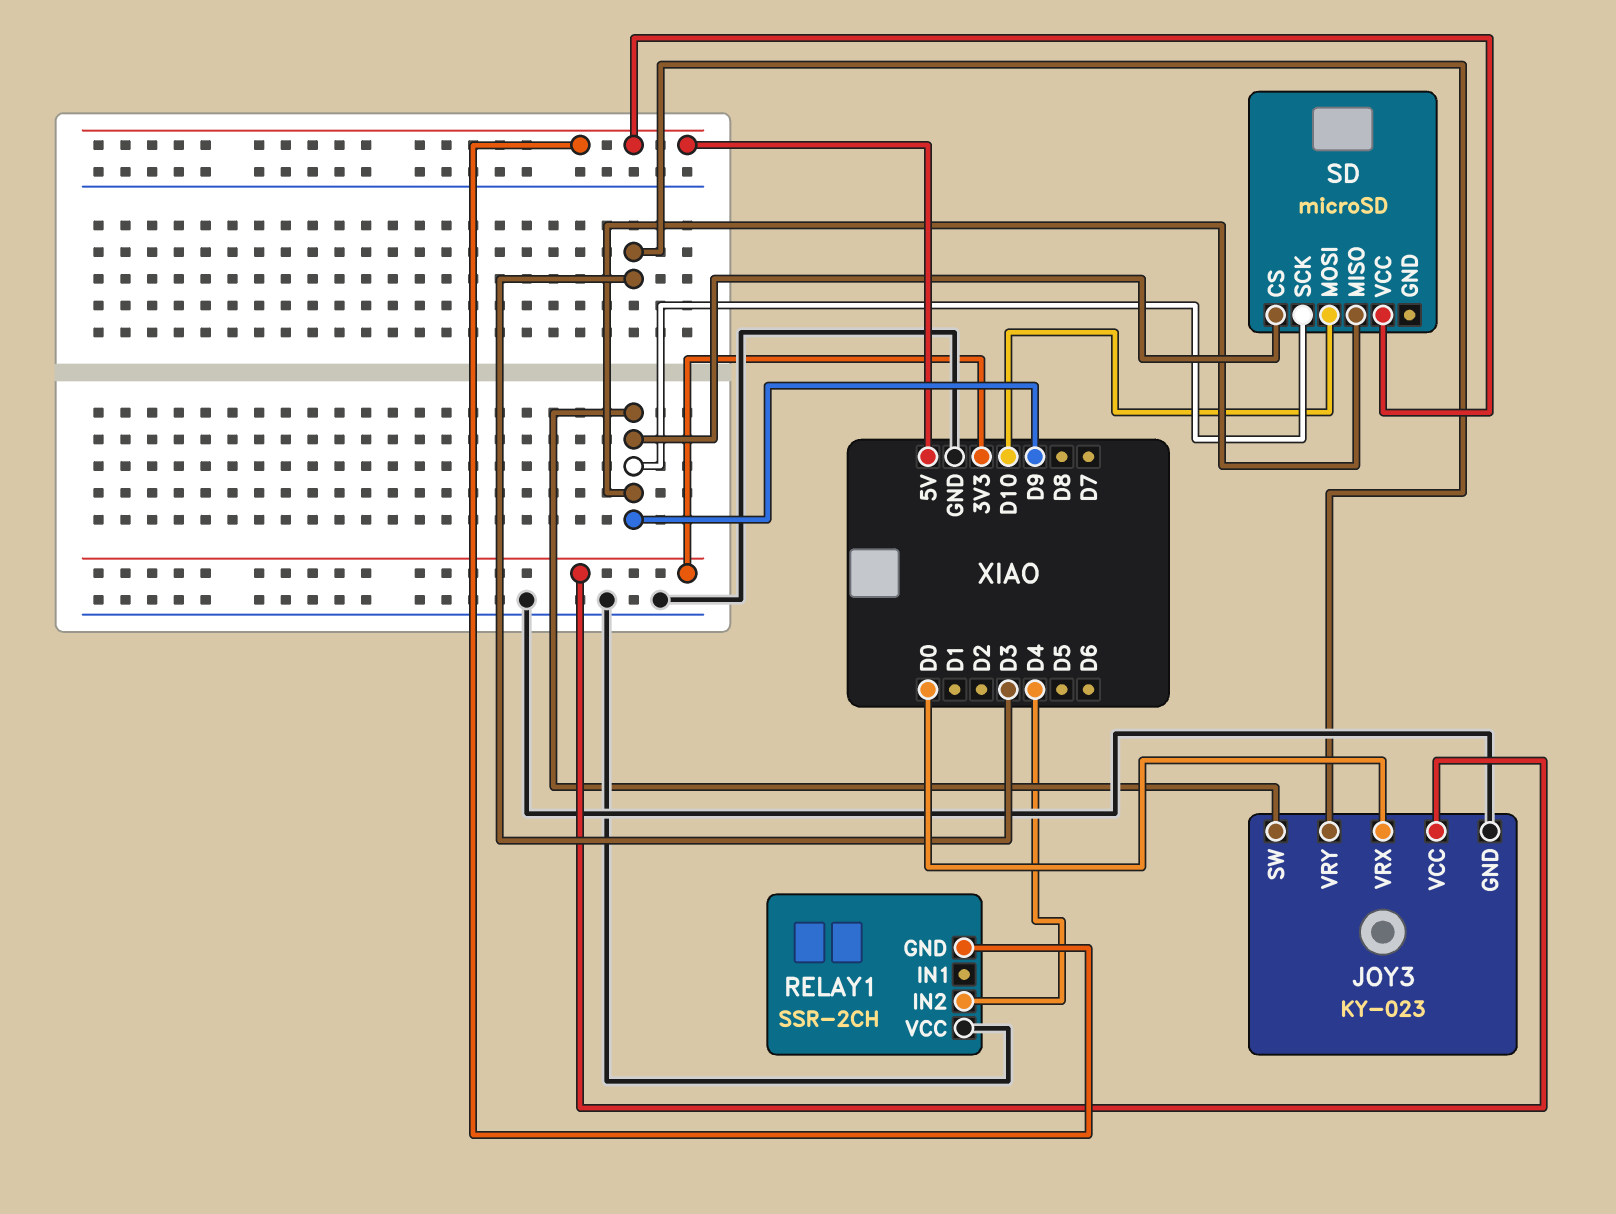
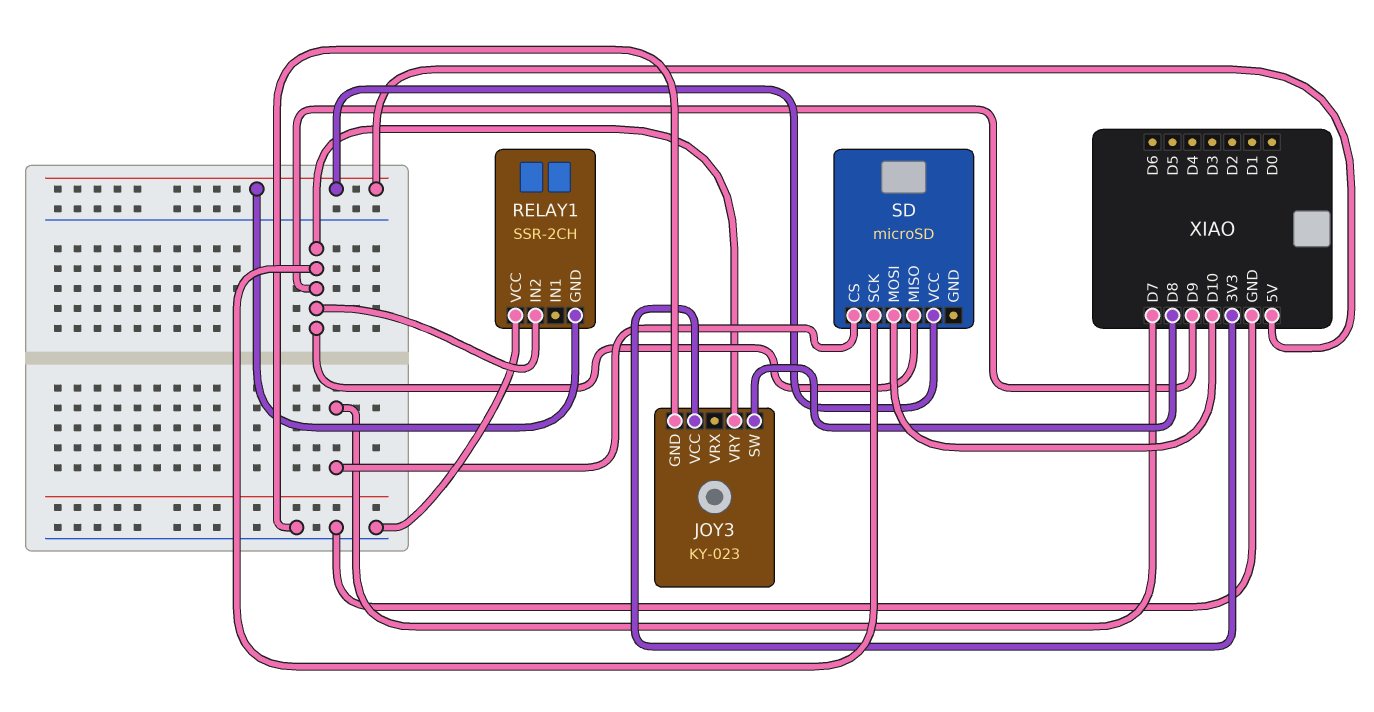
JOY3 pin SW: D9 -> D8
JOY3 pin VRX: D0 -> none
JOY3 pin VRY: D3 -> D9
RELAY1 pin IN2: D4 -> D9
SD pin CS: D9 -> D7

